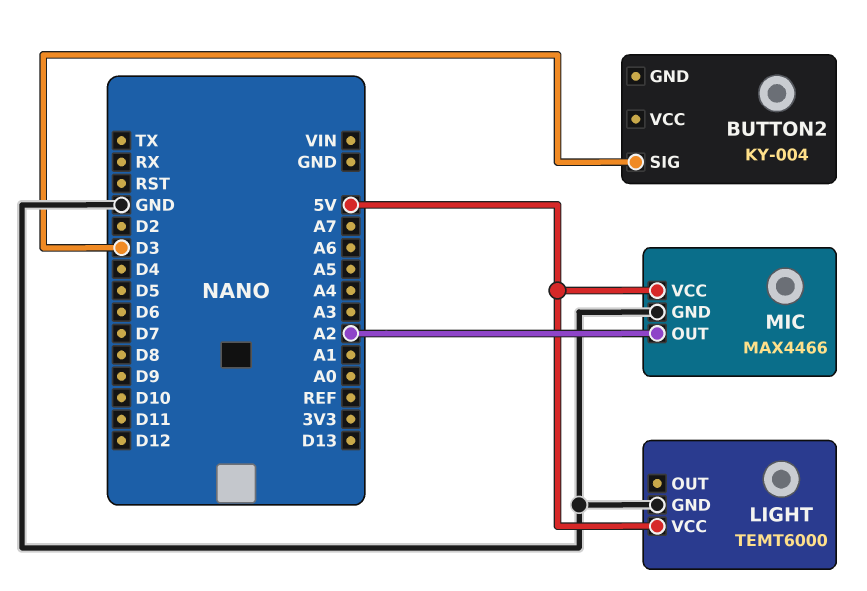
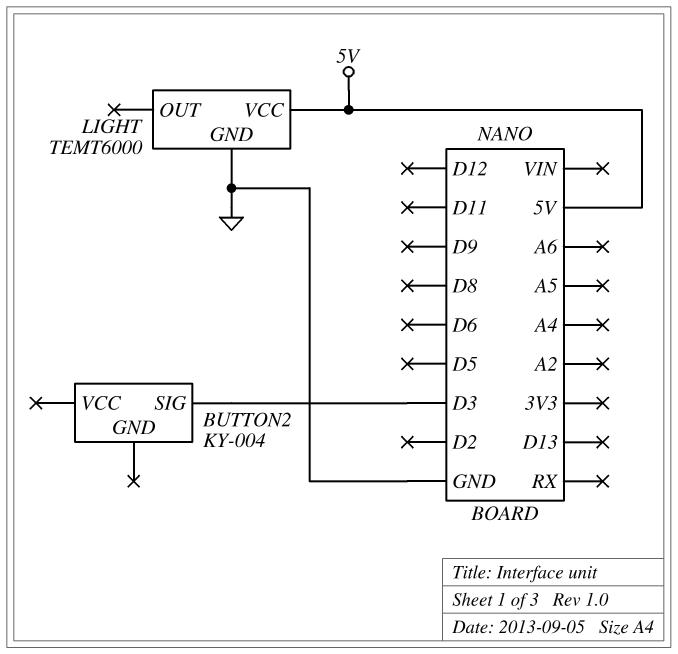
MIC: MAX4466 -> none
MIC pin GND: GND -> none
MIC pin OUT: A2 -> none
MIC pin VCC: 5V -> none

